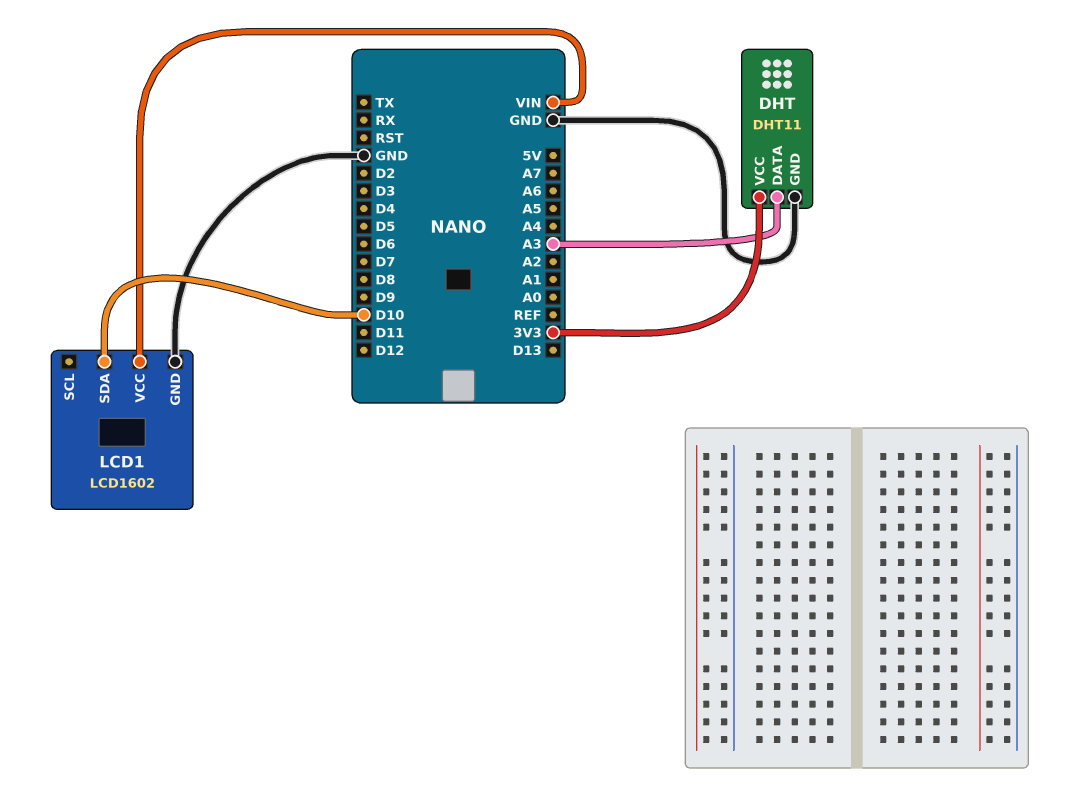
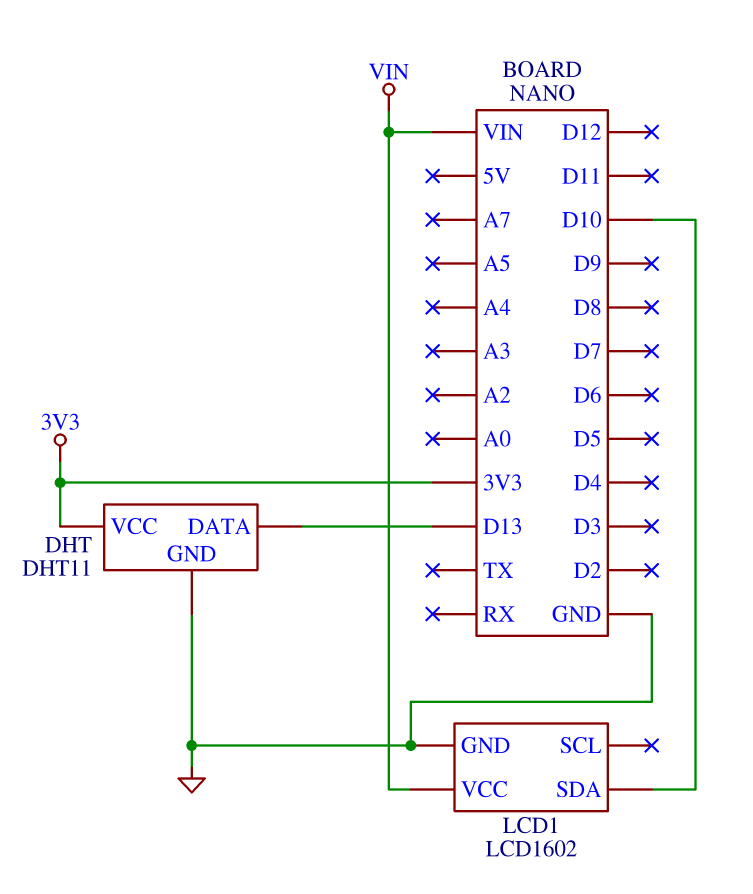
DHT pin DATA: A3 -> D13

